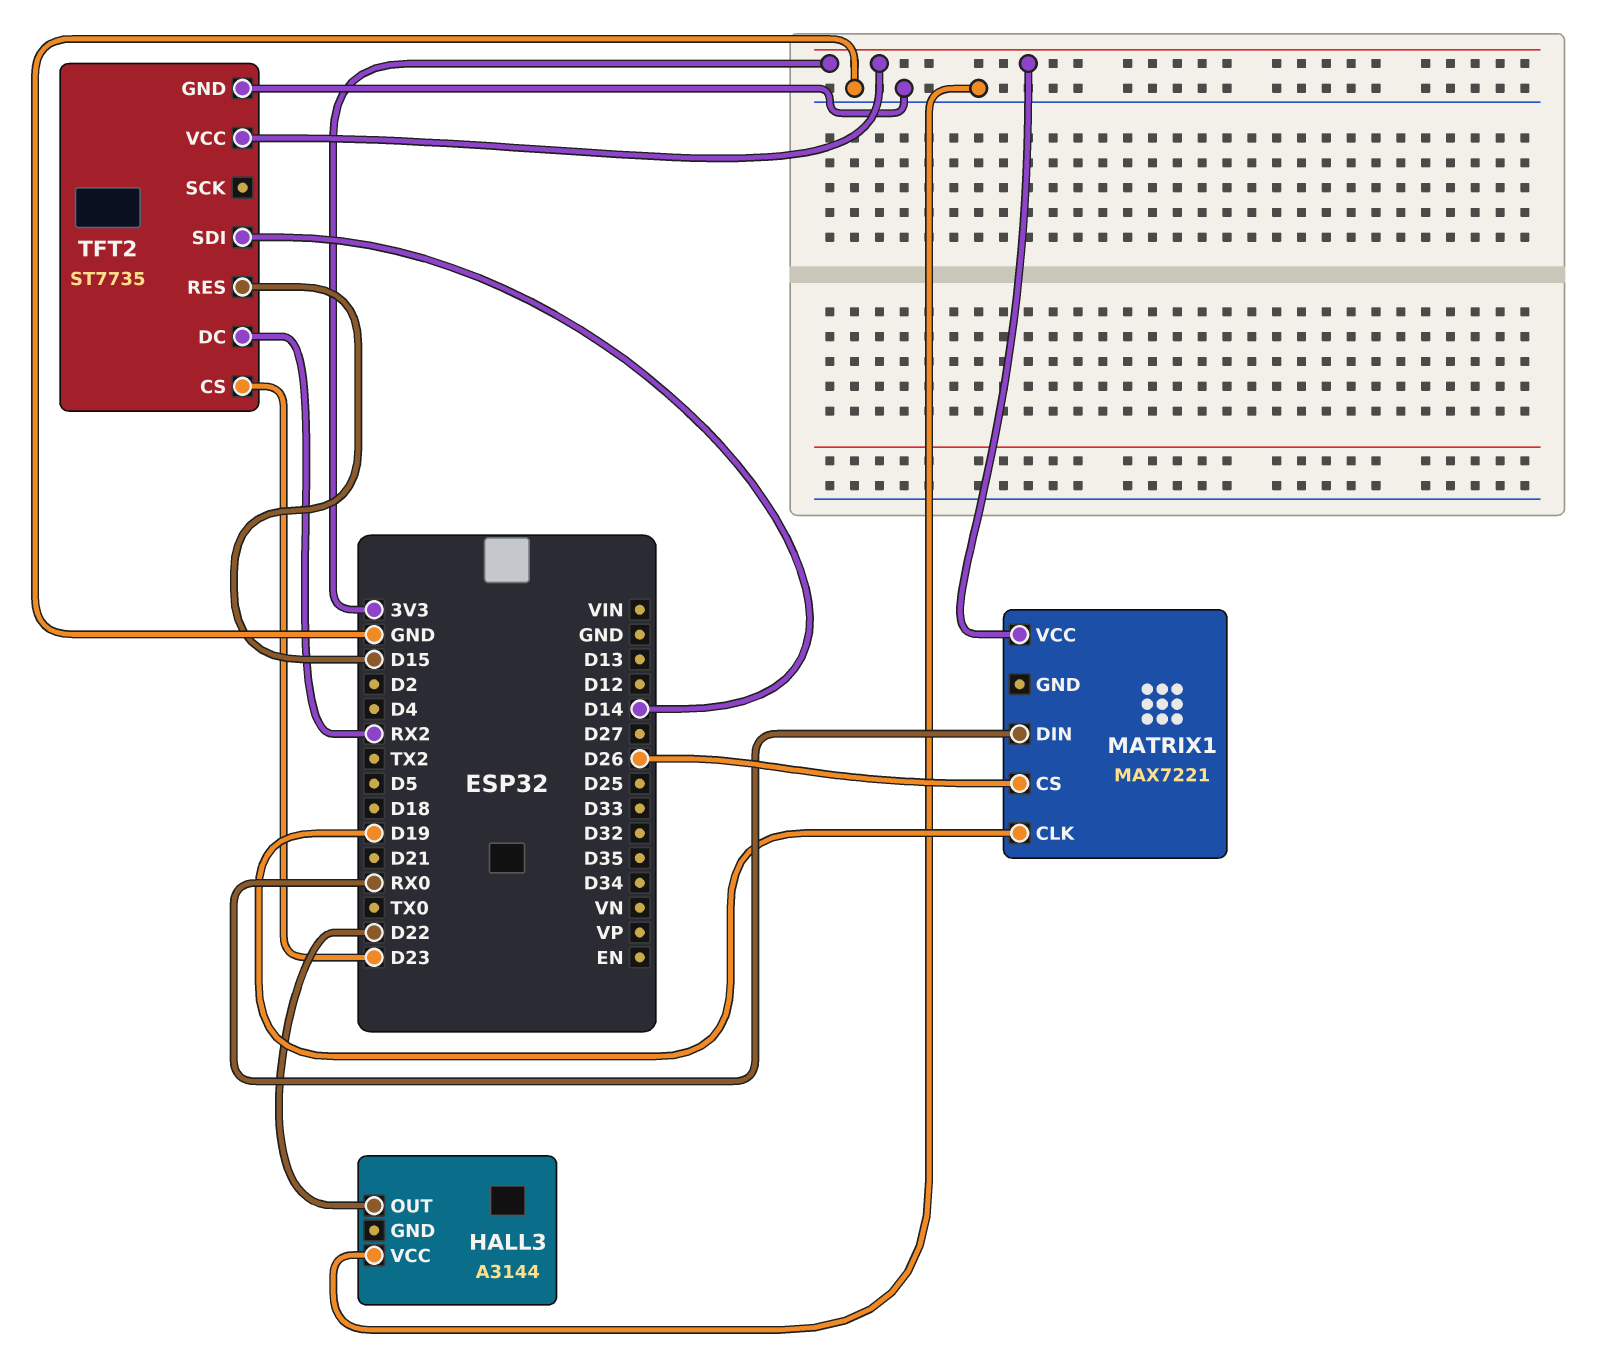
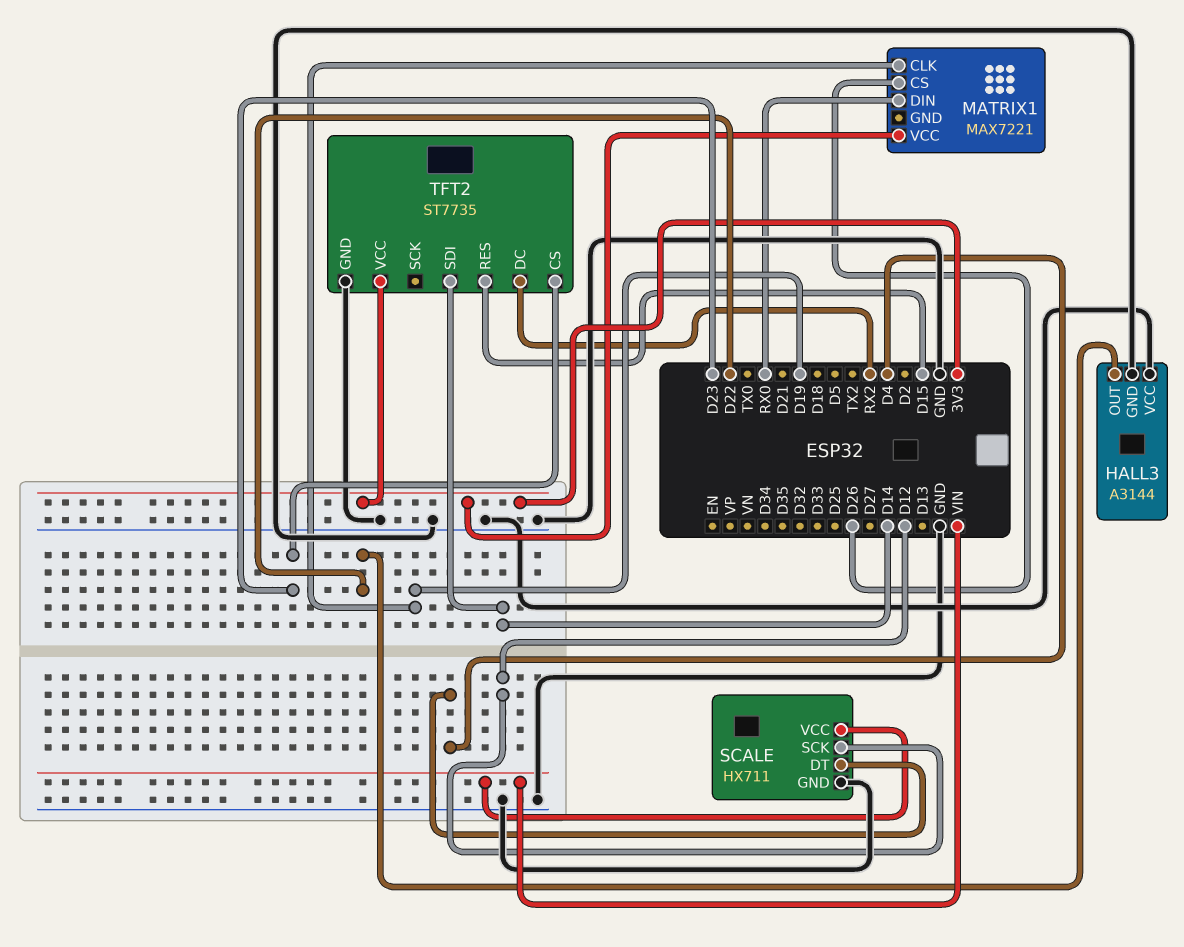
HALL3 pin GND: none -> GND
SCALE: none -> HX711
SCALE pin DT: none -> D4
SCALE pin GND: none -> GND
SCALE pin SCK: none -> D12
SCALE pin VCC: none -> VIN

